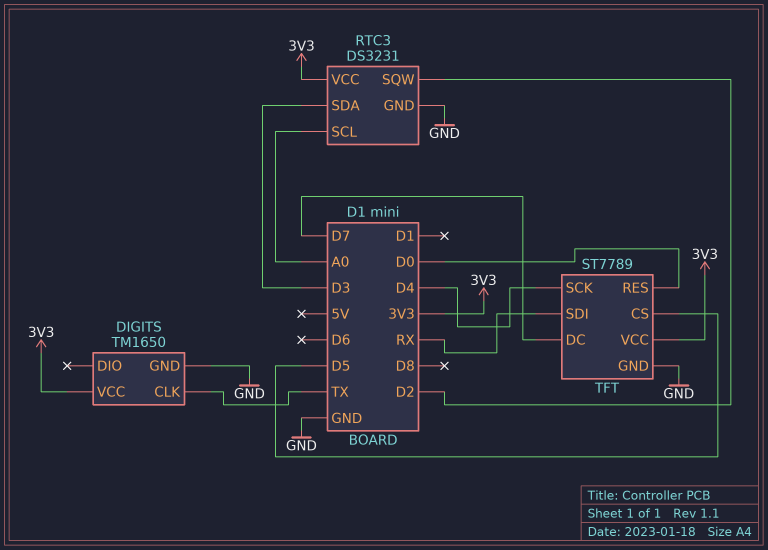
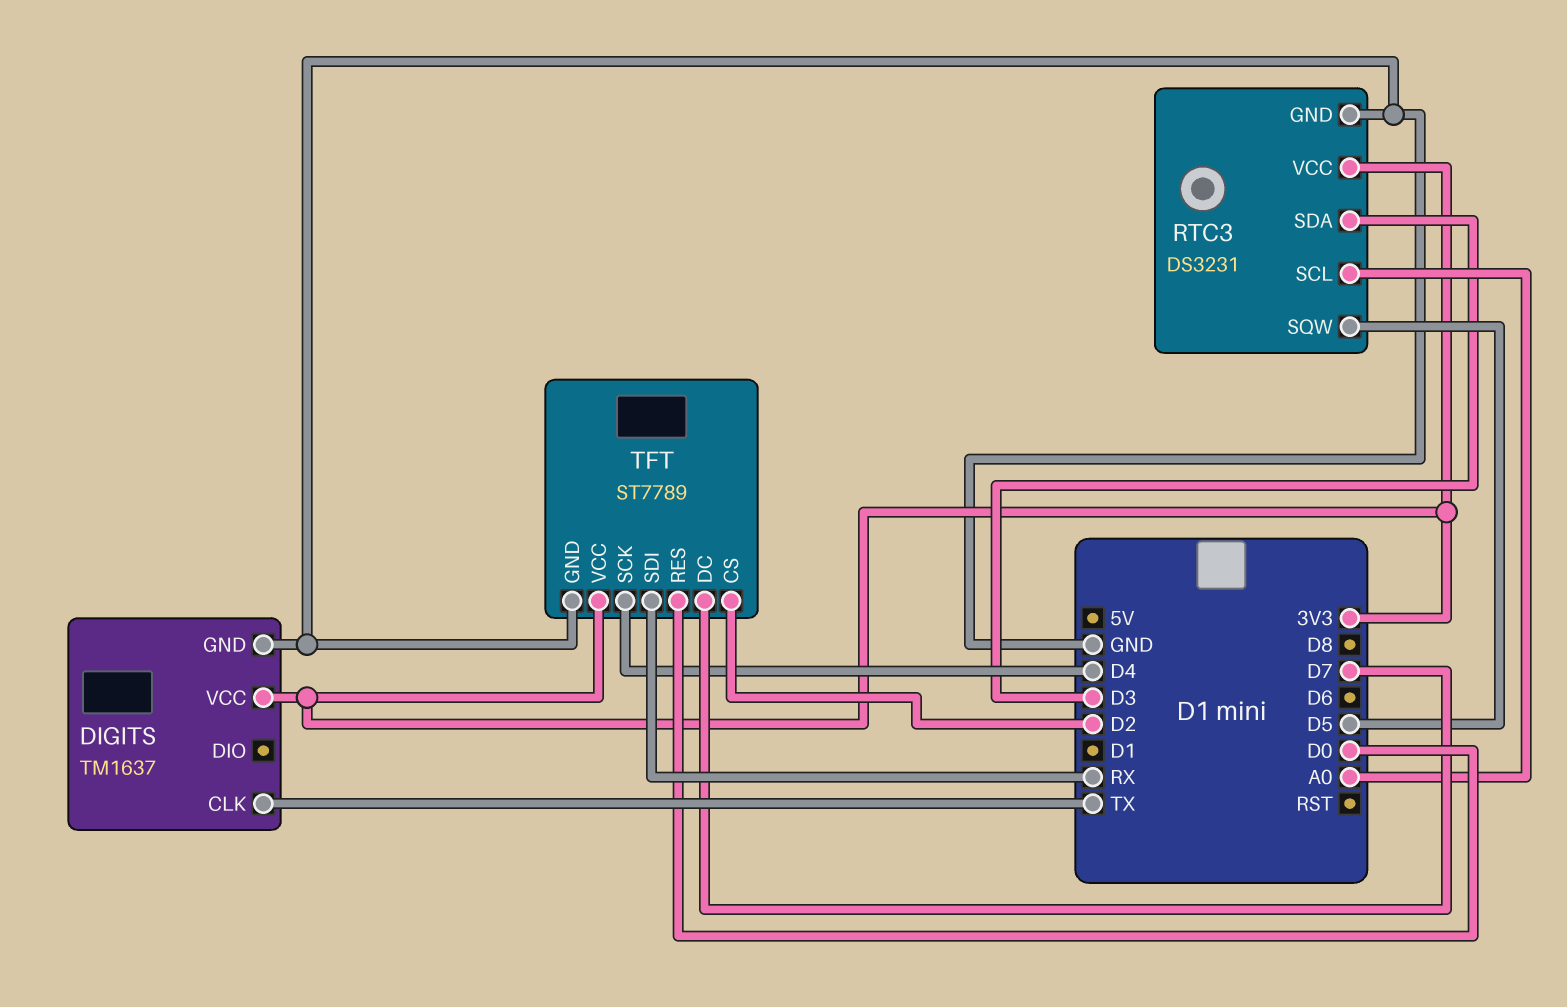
DIGITS: TM1650 -> TM1637
RTC3 pin SQW: D2 -> D5
TFT pin CS: D5 -> D2

